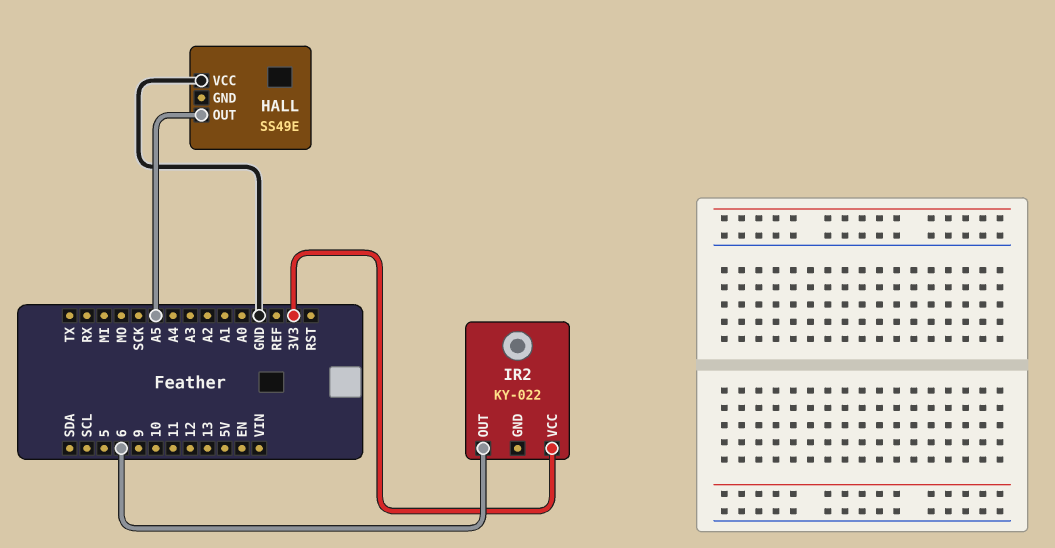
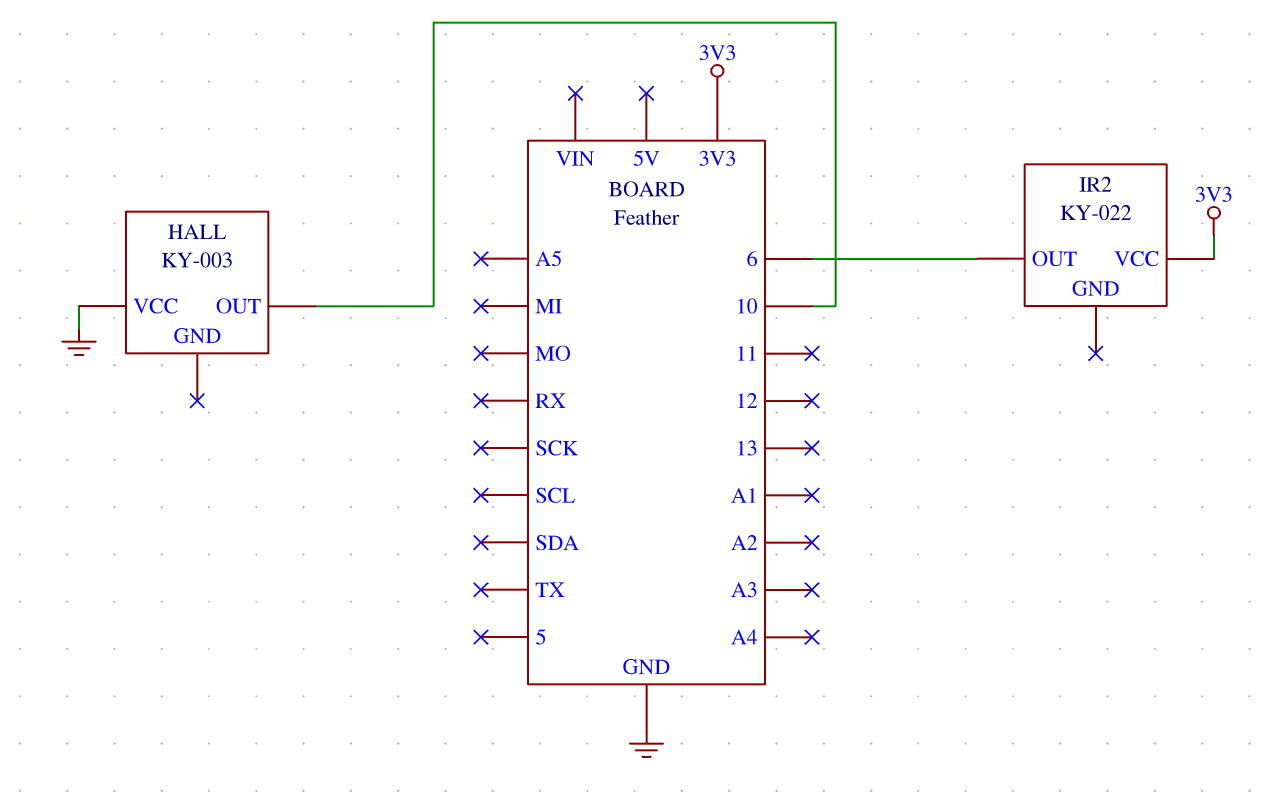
HALL: SS49E -> KY-003
HALL pin OUT: A5 -> 10

